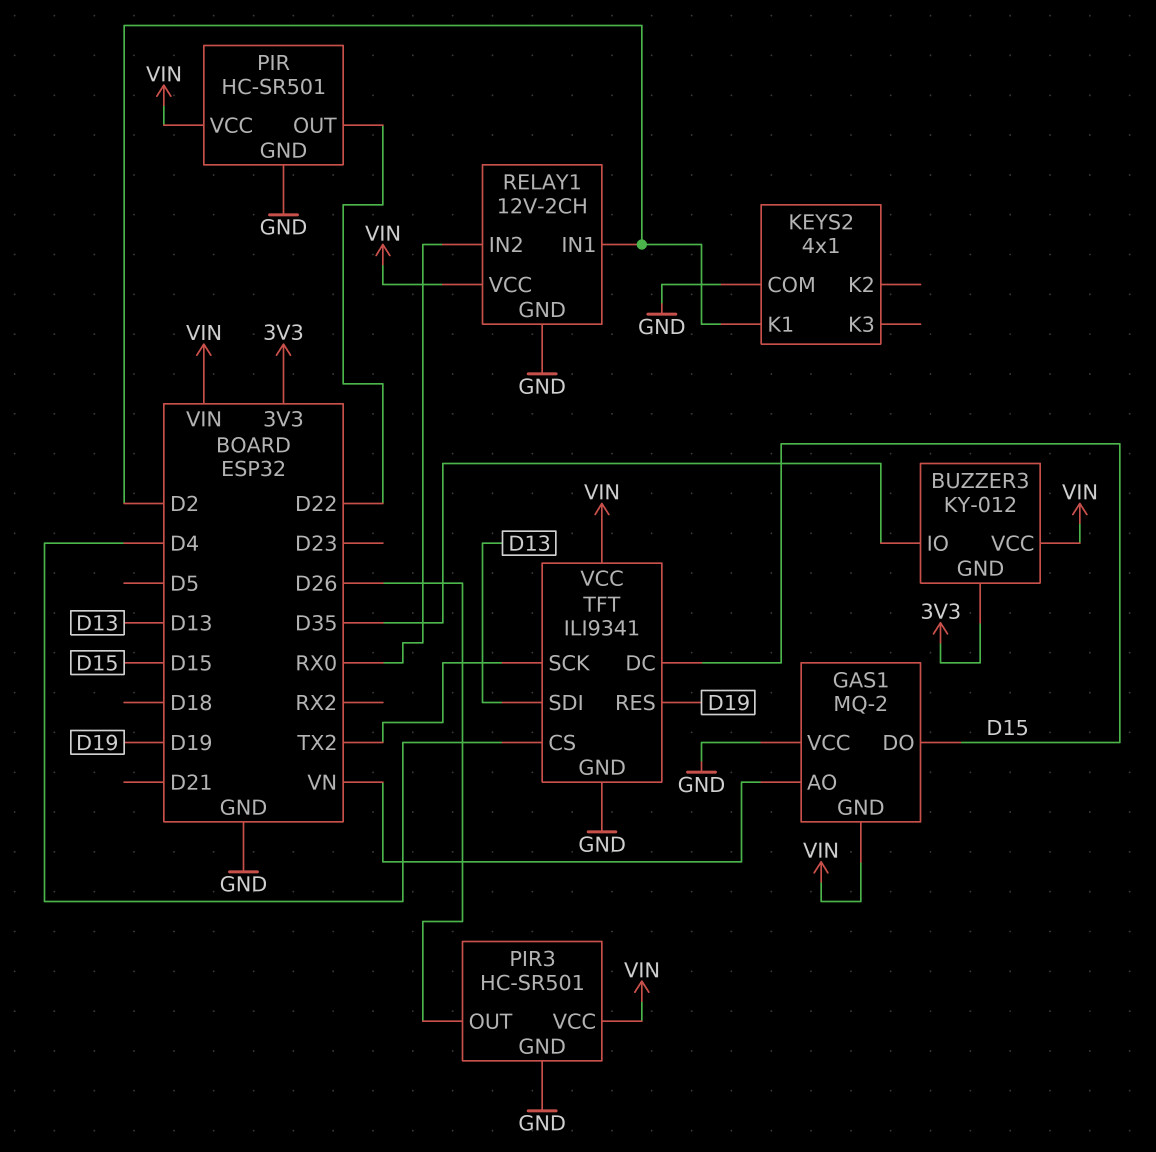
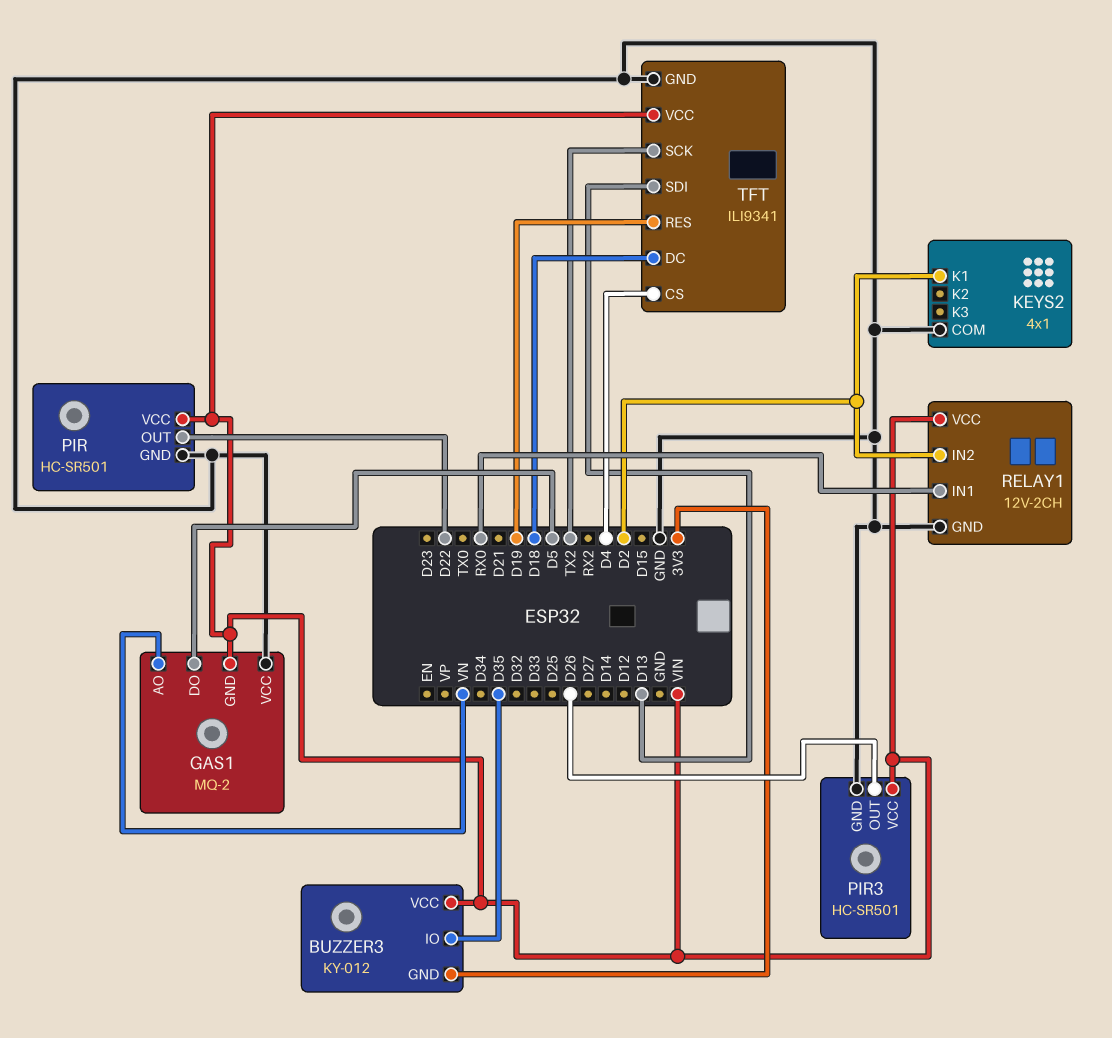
GAS1 pin DO: D15 -> D5
RELAY1 pin IN1: D2 -> RX0
RELAY1 pin IN2: RX0 -> D2
TFT pin DC: D15 -> D18

